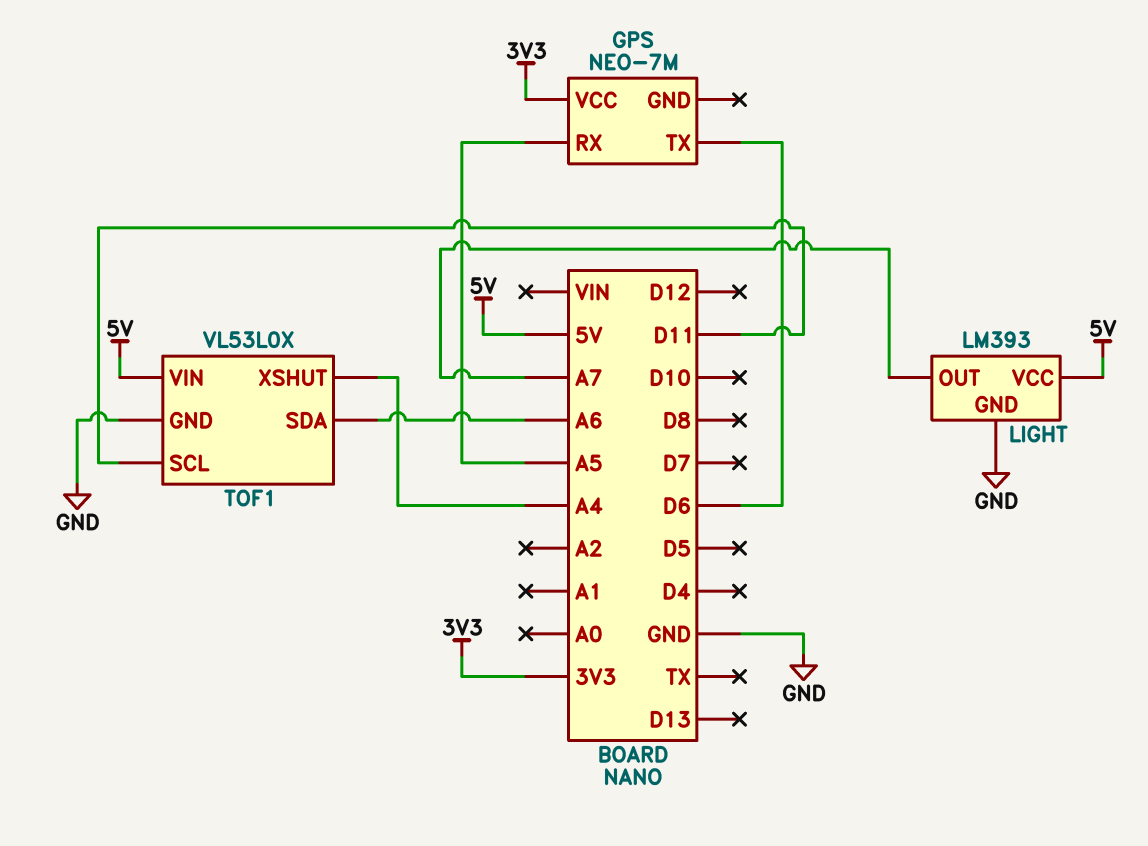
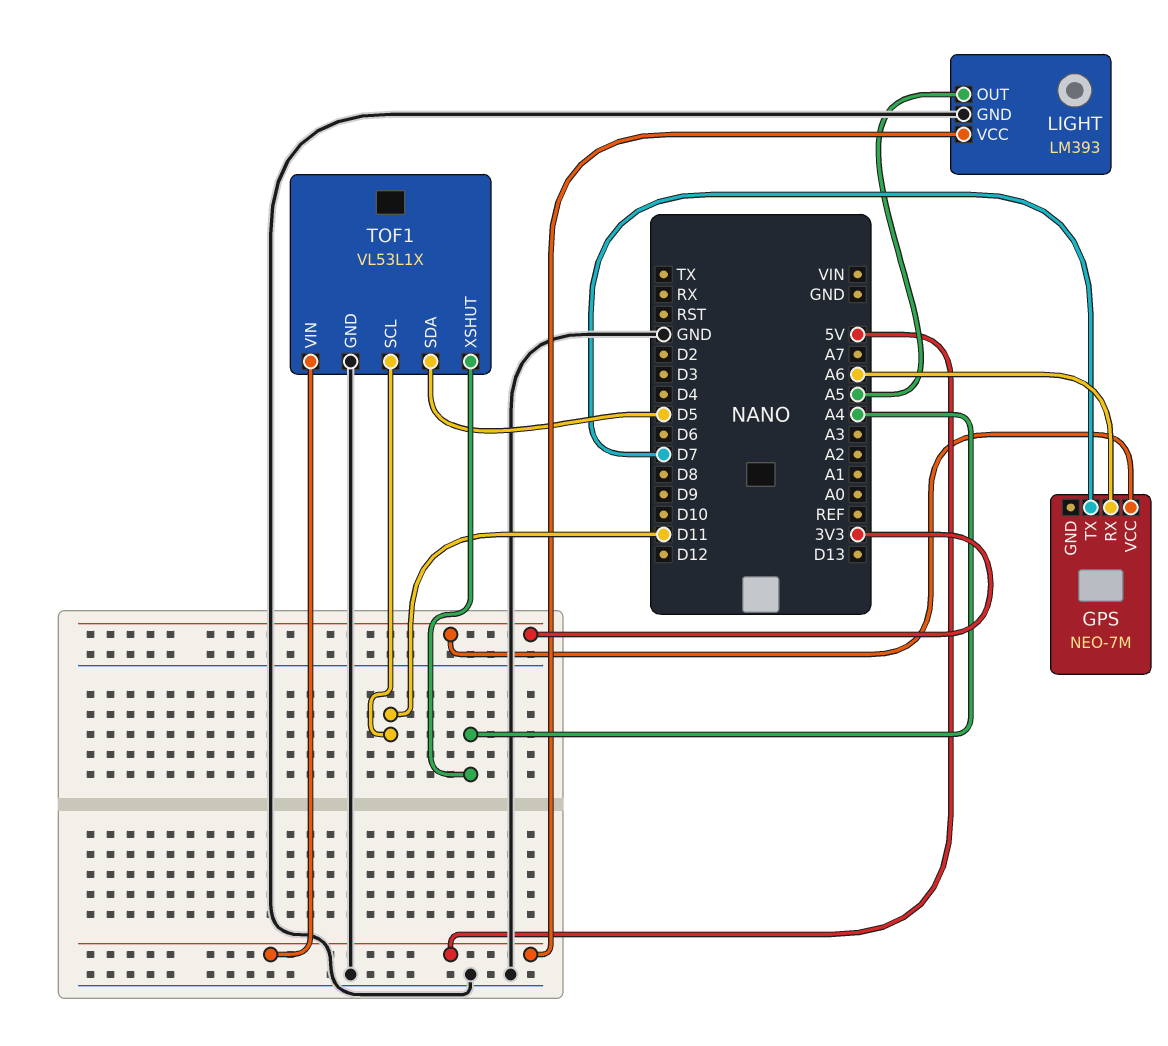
GPS pin RX: A5 -> A6
GPS pin TX: D6 -> D7
LIGHT pin OUT: A7 -> A5
TOF1: VL53L0X -> VL53L1X
TOF1 pin SDA: A6 -> D5

